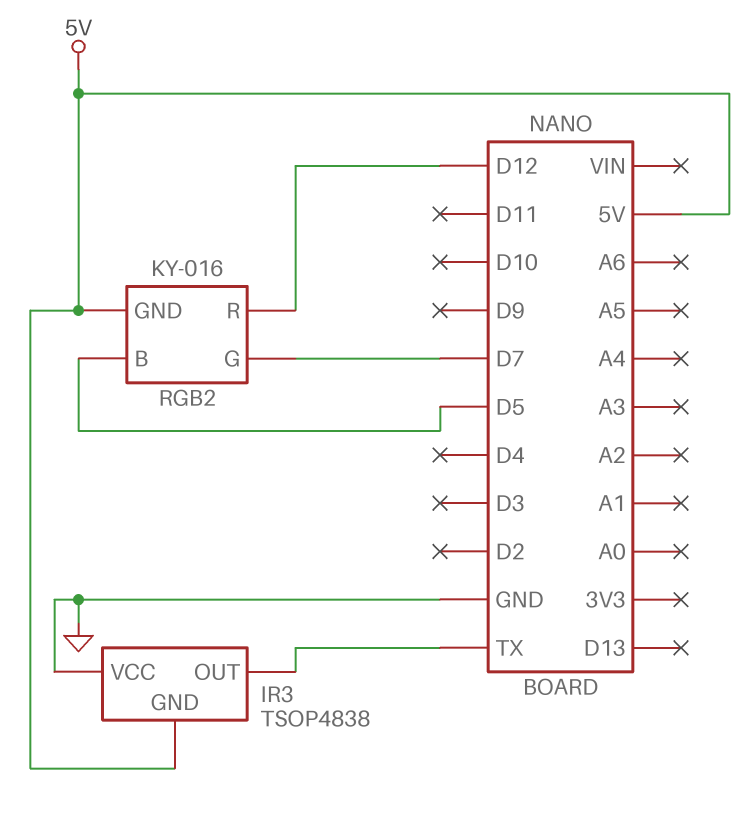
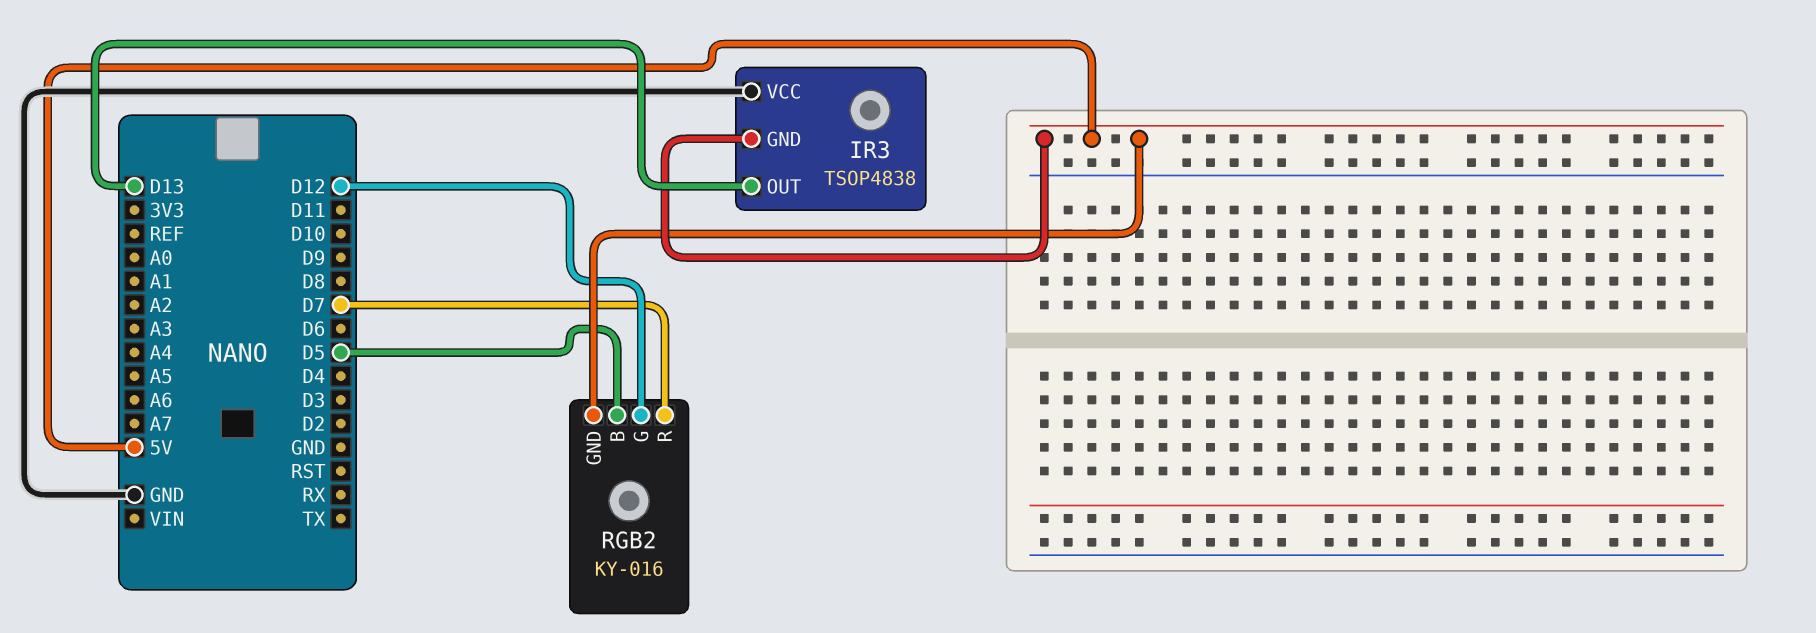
IR3 pin OUT: TX -> D13
RGB2 pin G: D7 -> D12
RGB2 pin R: D12 -> D7

